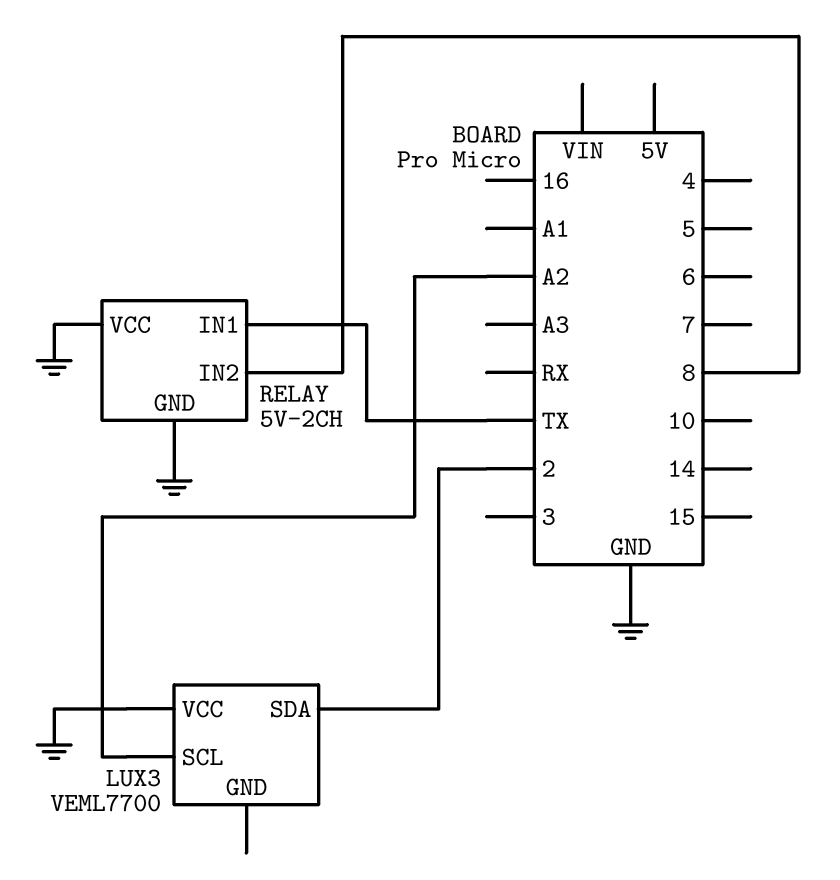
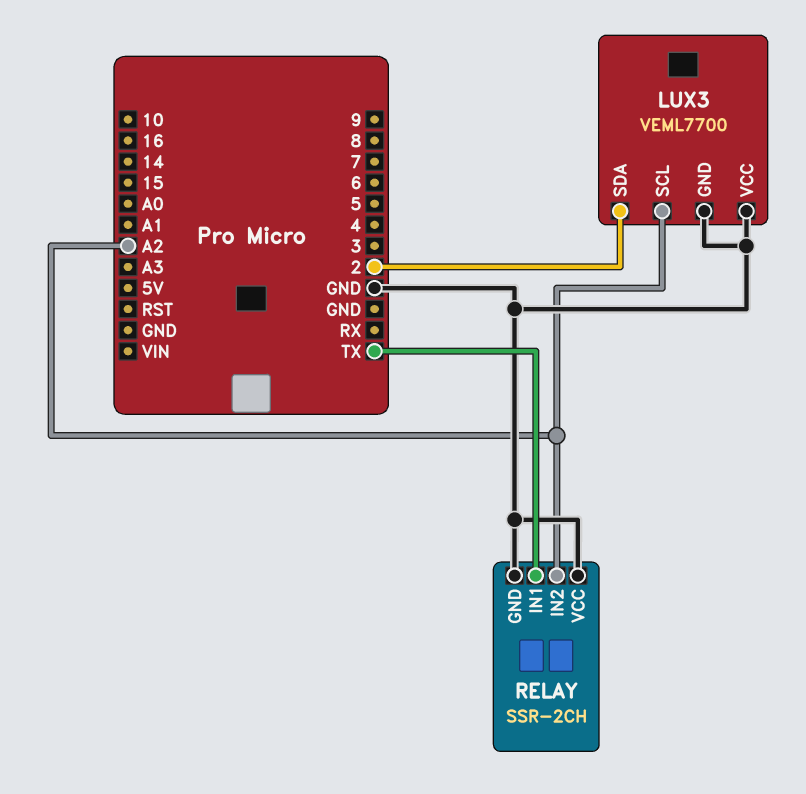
LUX3 pin GND: none -> GND
RELAY: 5V-2CH -> SSR-2CH
RELAY pin IN2: 8 -> A2

